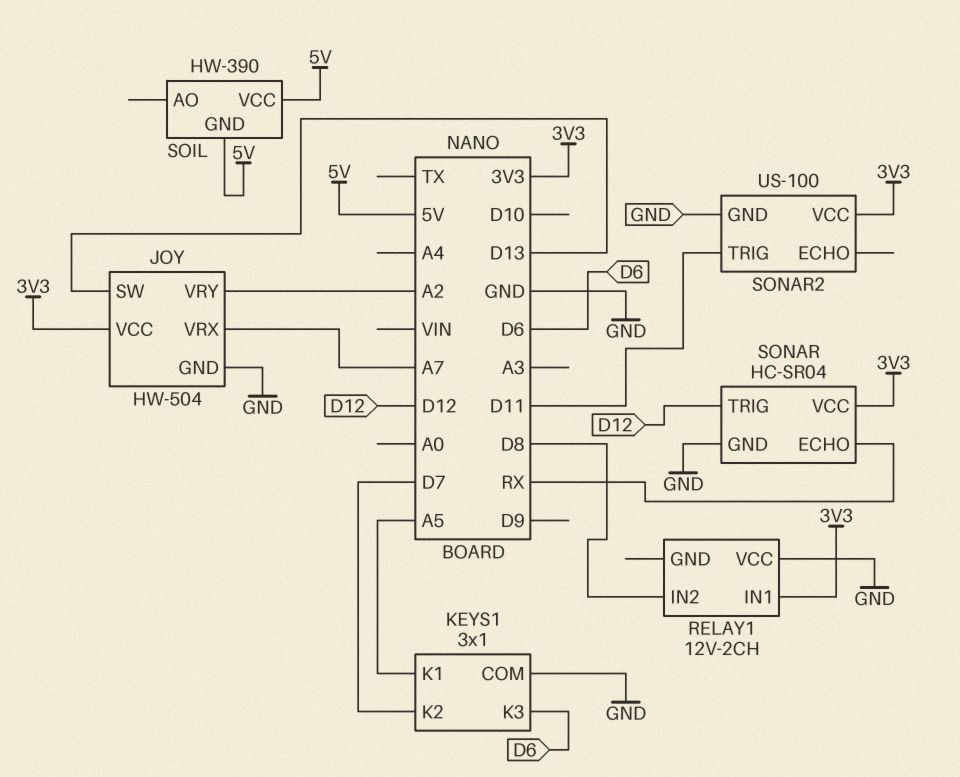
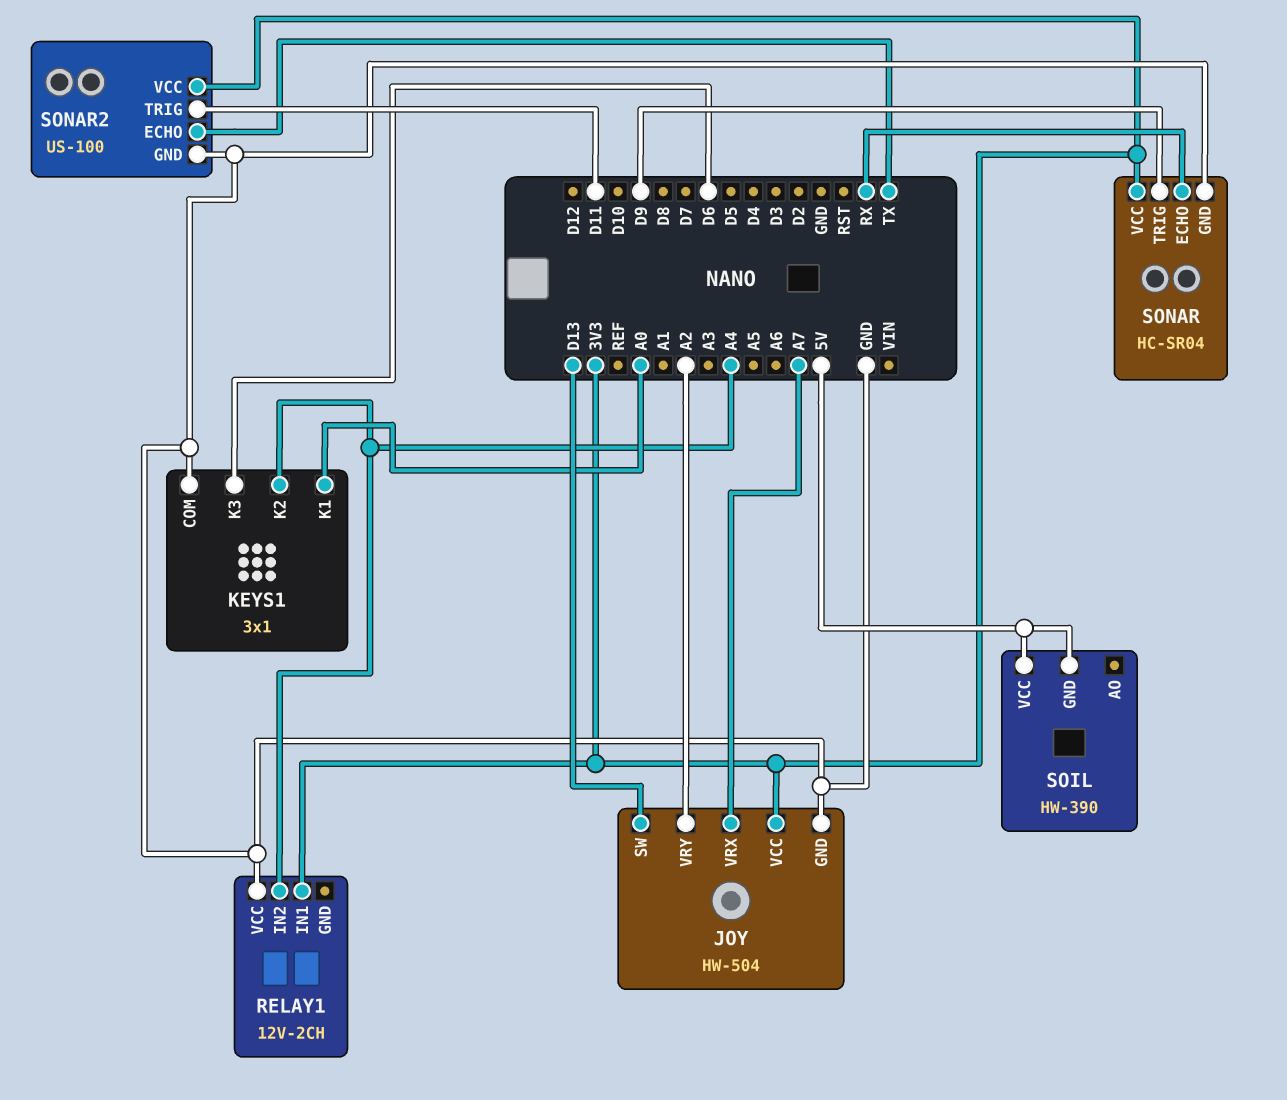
KEYS1 pin K1: A5 -> A0
KEYS1 pin K2: D7 -> A4
RELAY1 pin IN2: D8 -> A4
SONAR pin TRIG: D12 -> D9
SONAR2 pin ECHO: none -> TX

